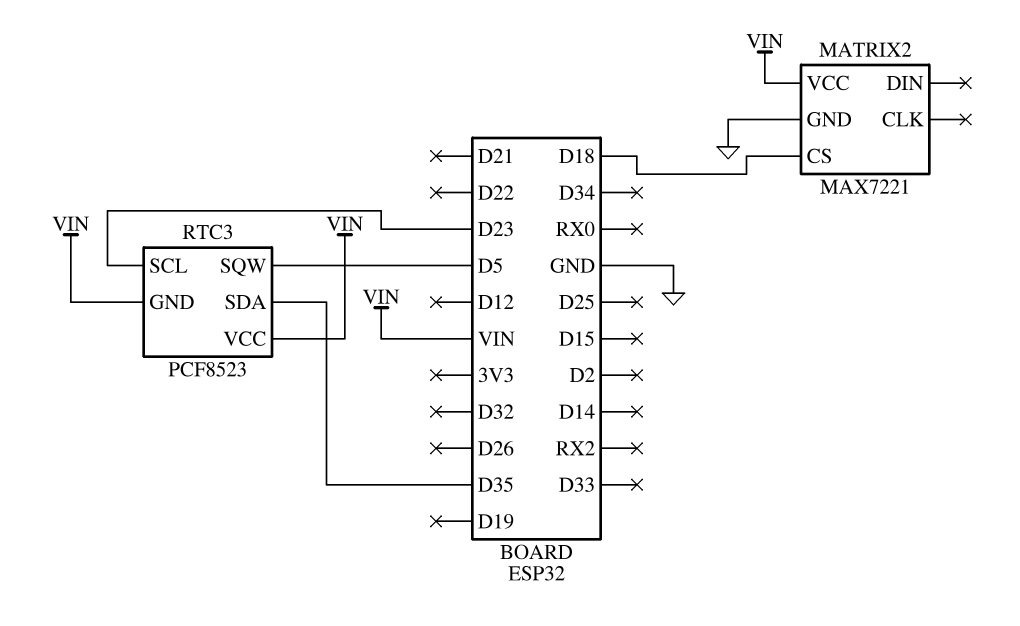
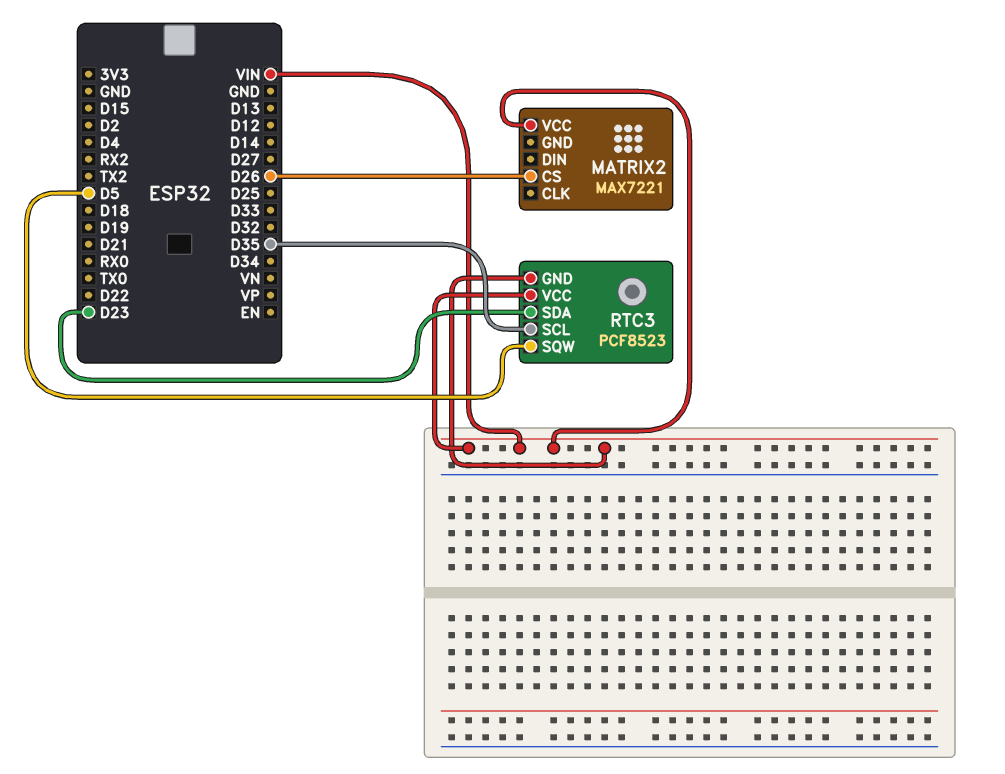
MATRIX2 pin CS: D18 -> D26
MATRIX2 pin GND: GND -> none
RTC3 pin SCL: D23 -> D35
RTC3 pin SDA: D35 -> D23

